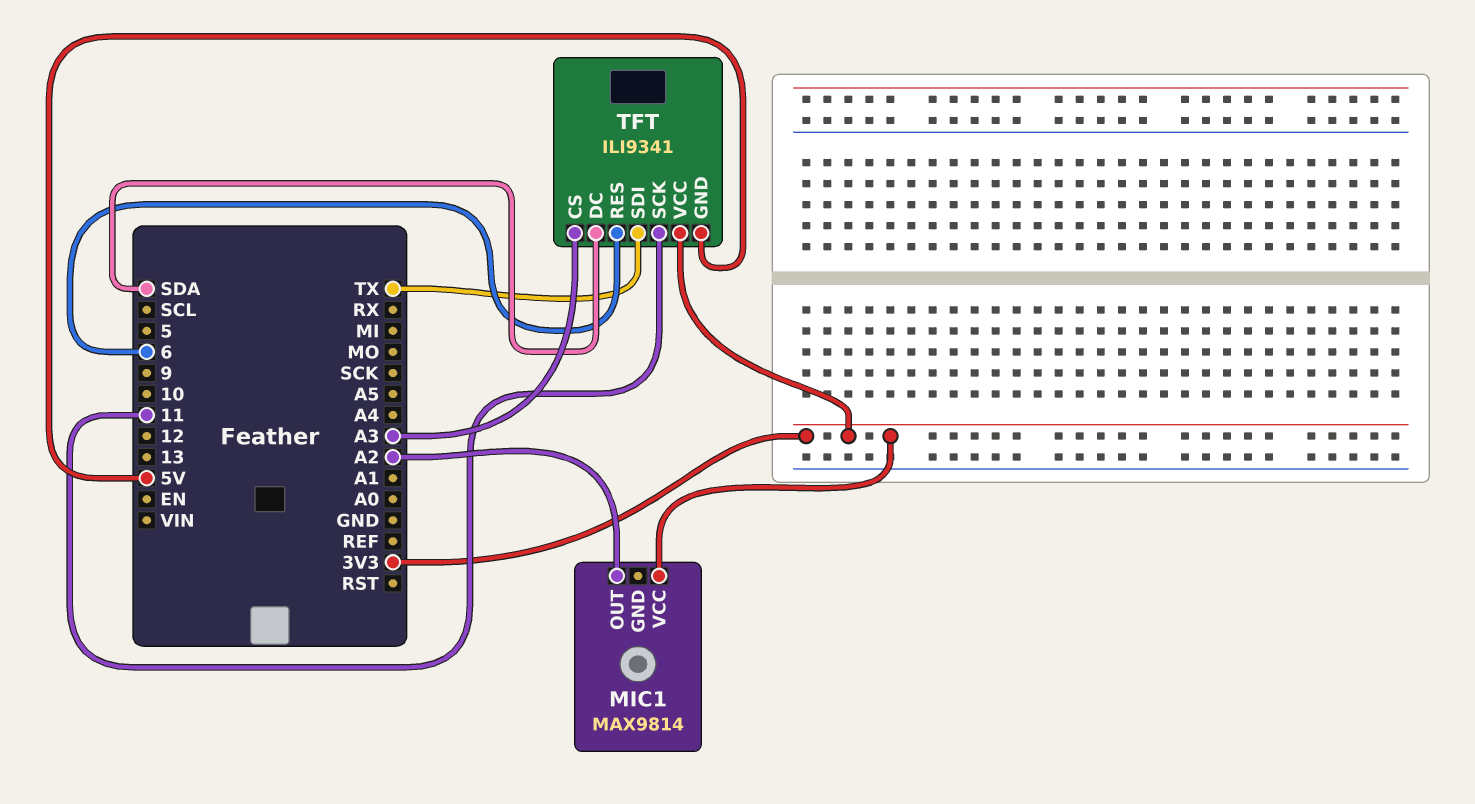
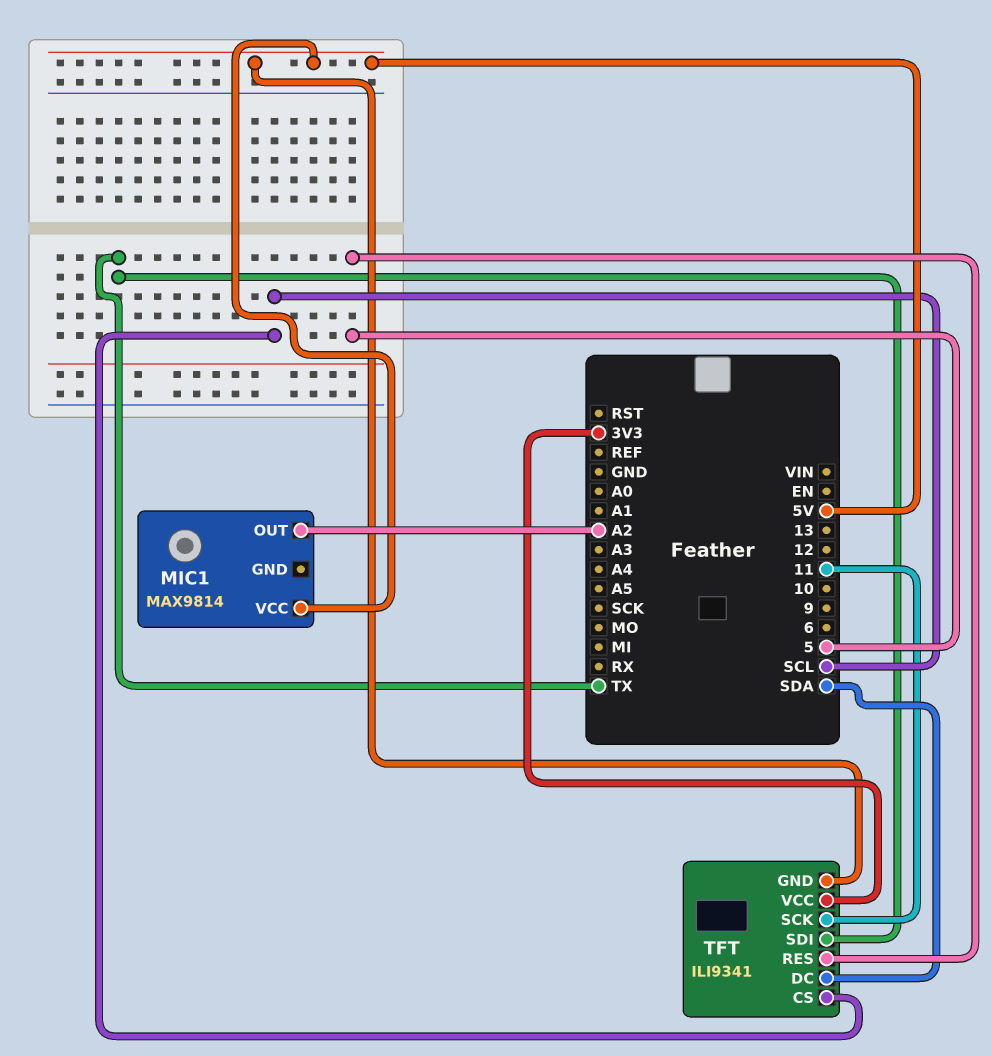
MIC1 pin VCC: 3V3 -> 5V
TFT pin CS: A3 -> SCL
TFT pin RES: 6 -> 5

